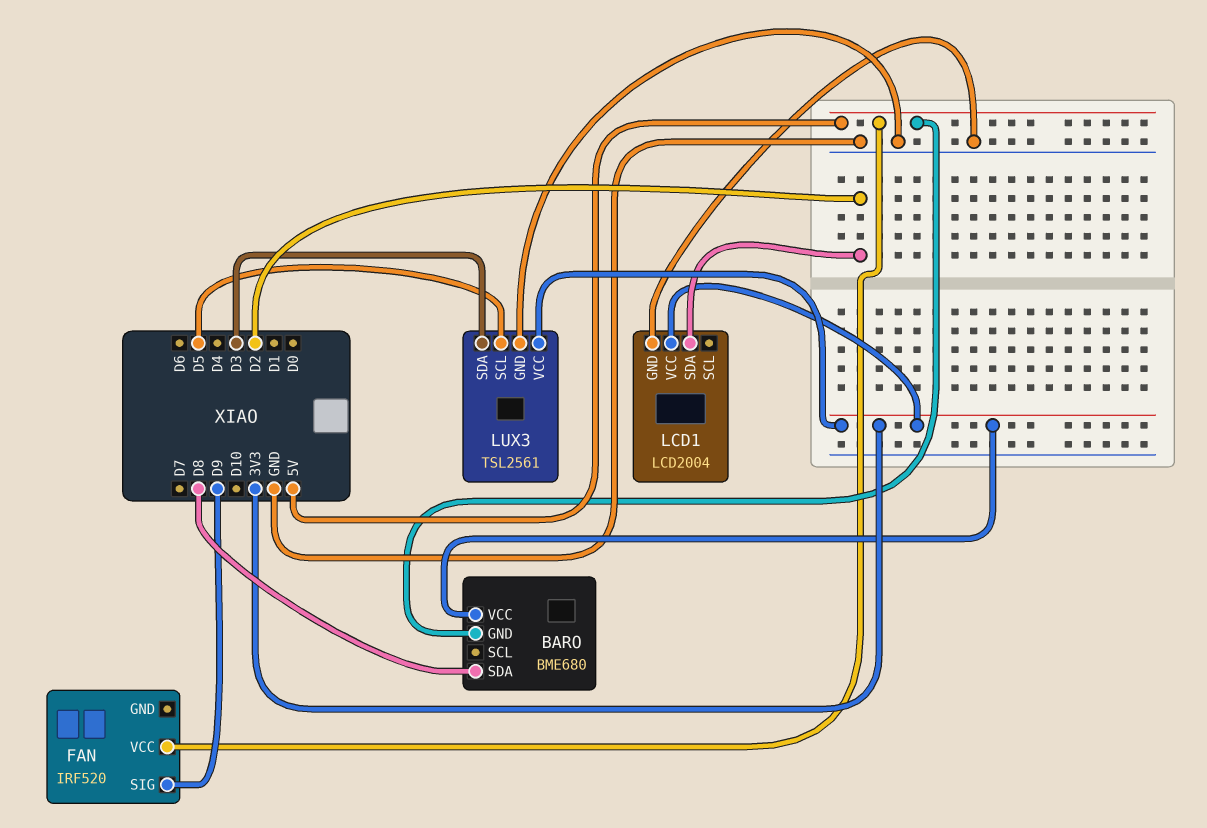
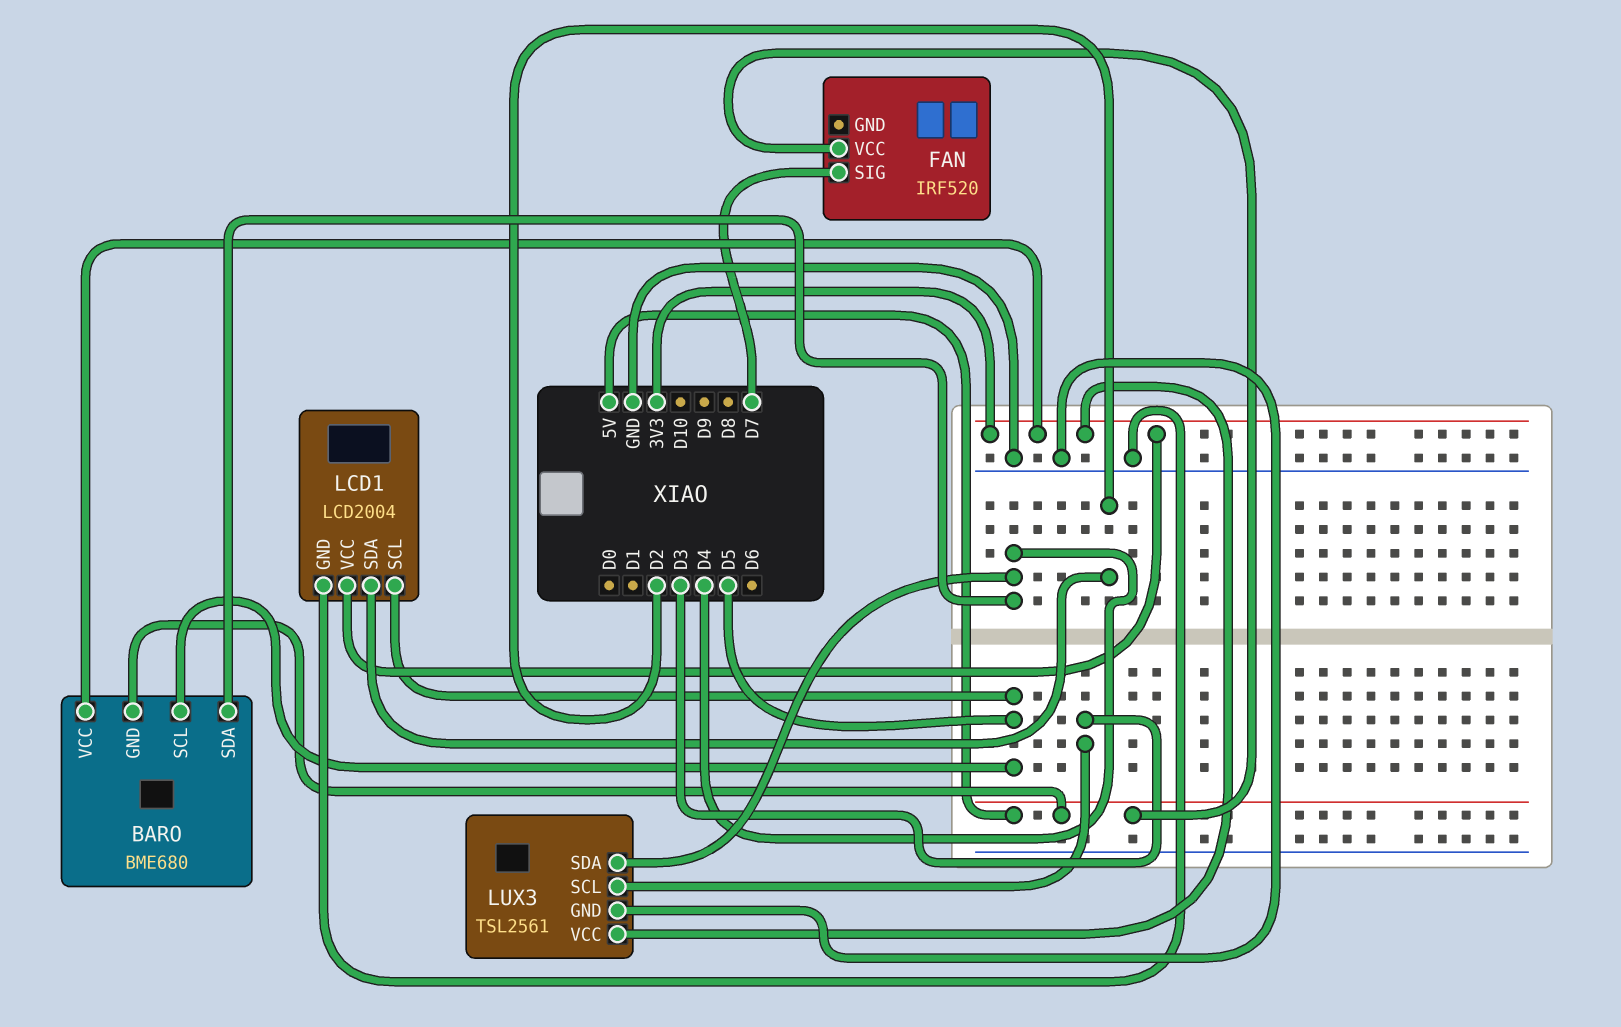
BARO pin SCL: none -> D5
BARO pin SDA: D8 -> D4
FAN pin SIG: D9 -> D7
LCD1 pin SCL: none -> D5
LUX3 pin SCL: D5 -> D3
LUX3 pin SDA: D3 -> D4

